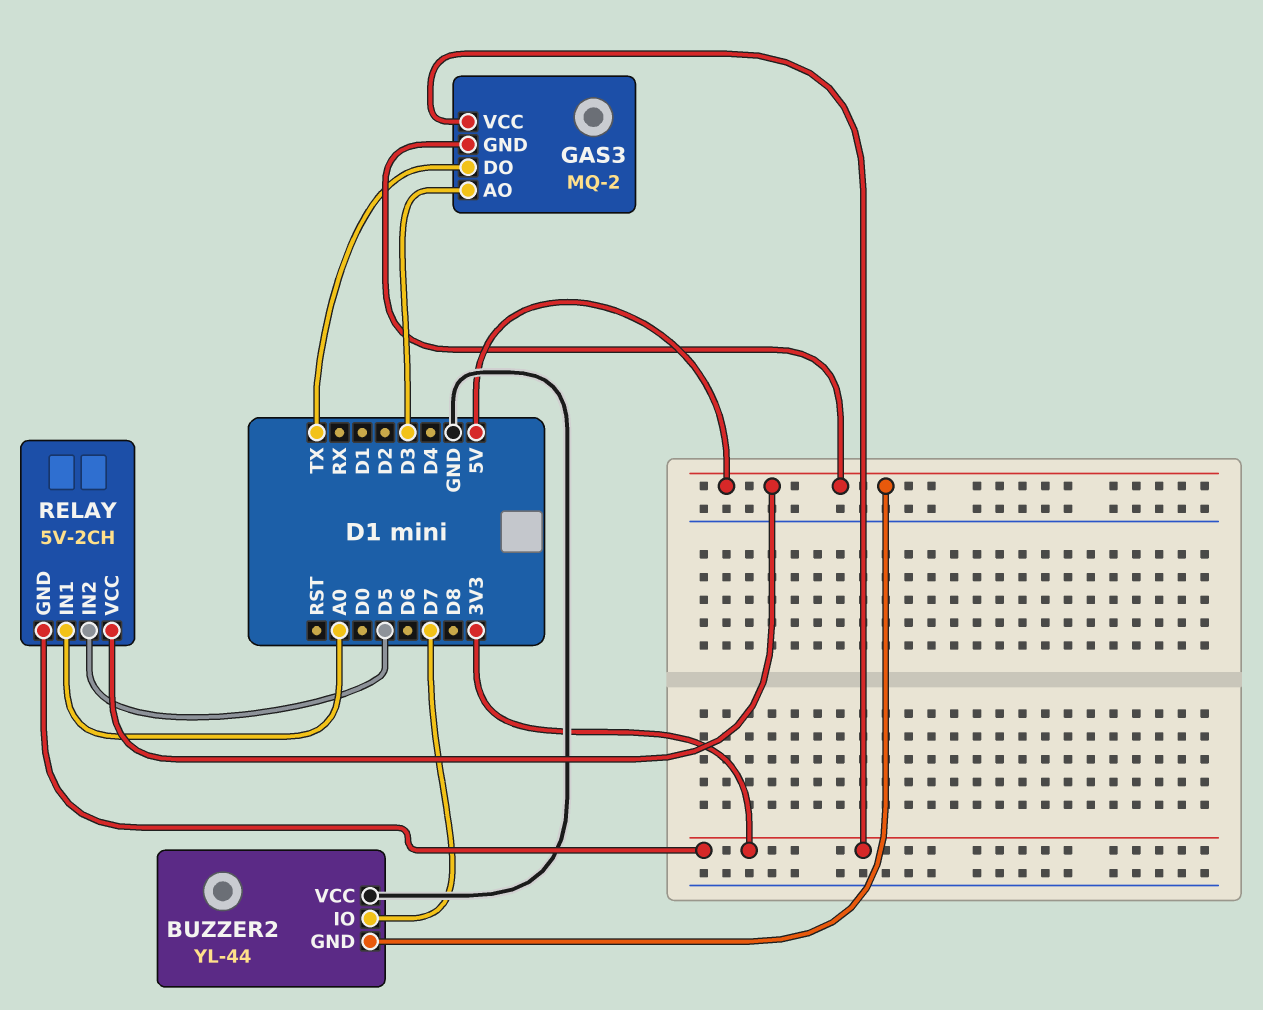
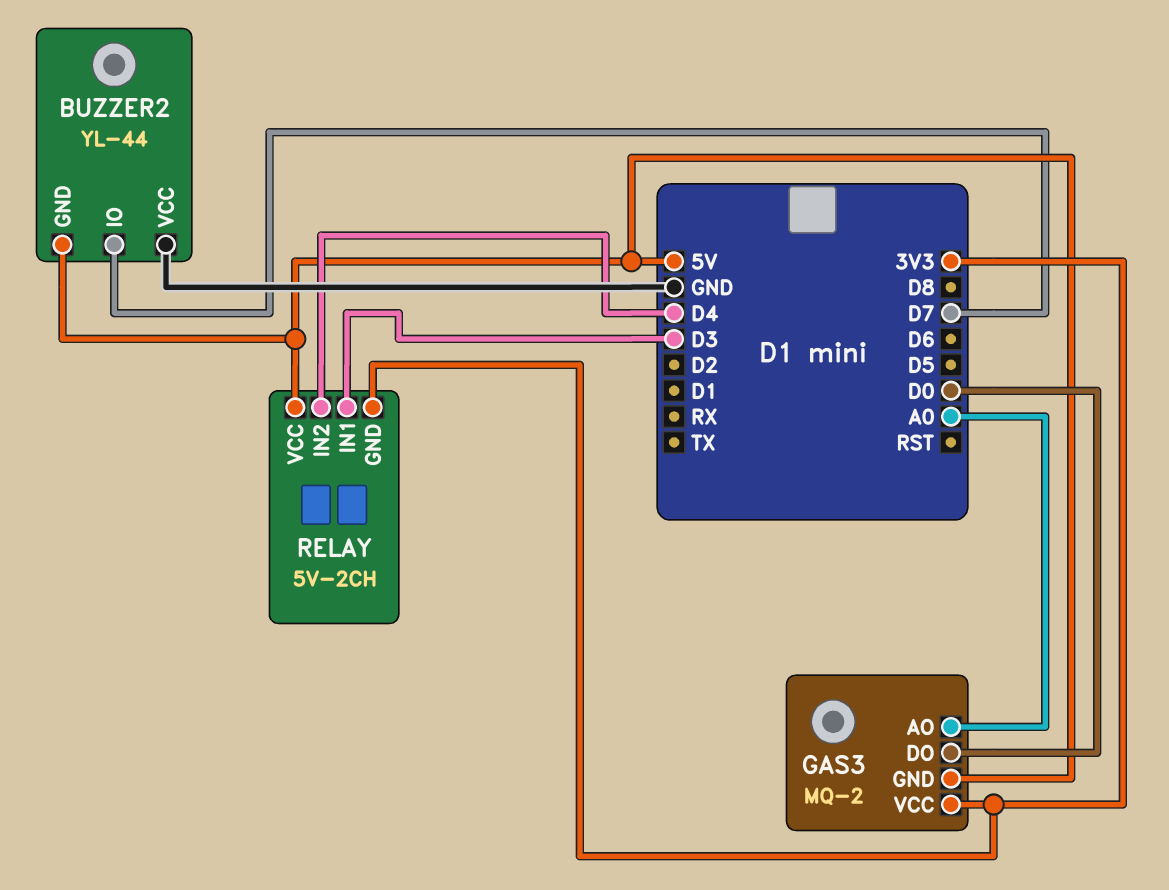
GAS3 pin AO: D3 -> A0
GAS3 pin DO: TX -> D0
RELAY pin IN1: A0 -> D3
RELAY pin IN2: D5 -> D4

